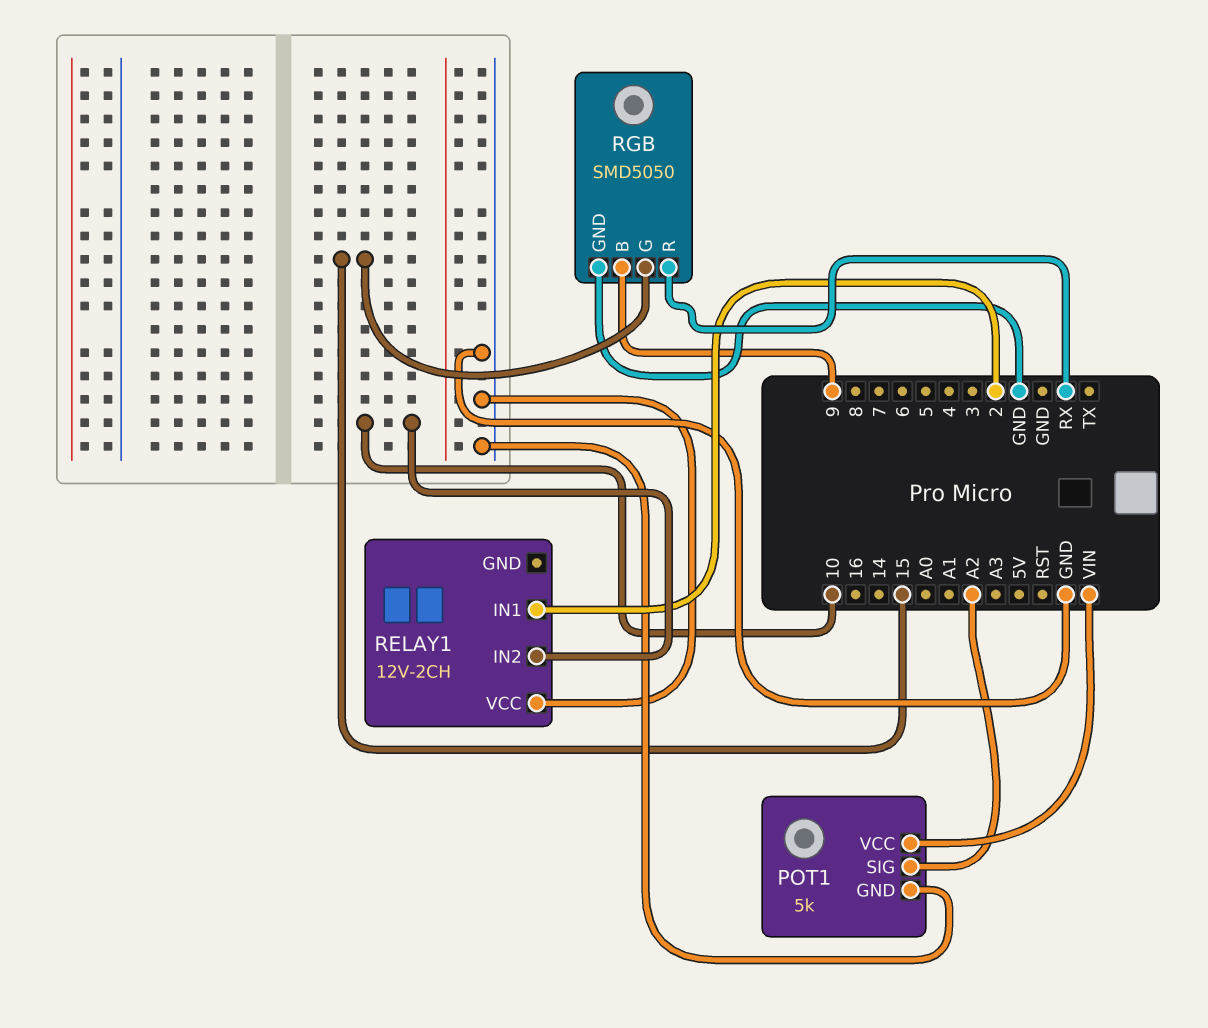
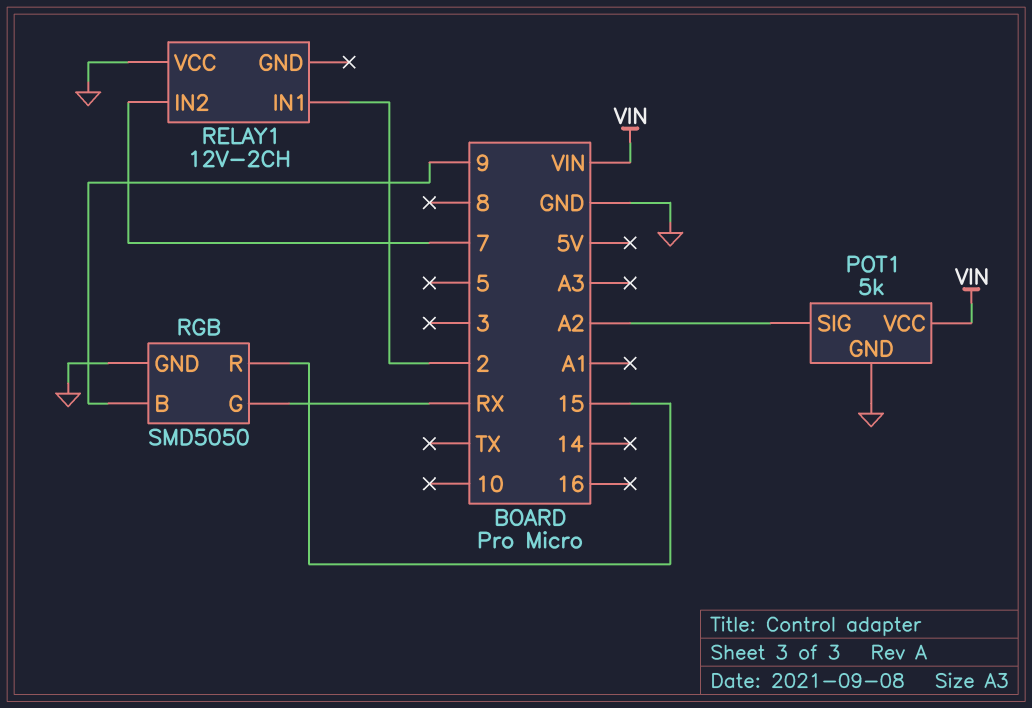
RELAY1 pin IN2: 10 -> 7
RGB pin G: 15 -> RX
RGB pin R: RX -> 15

